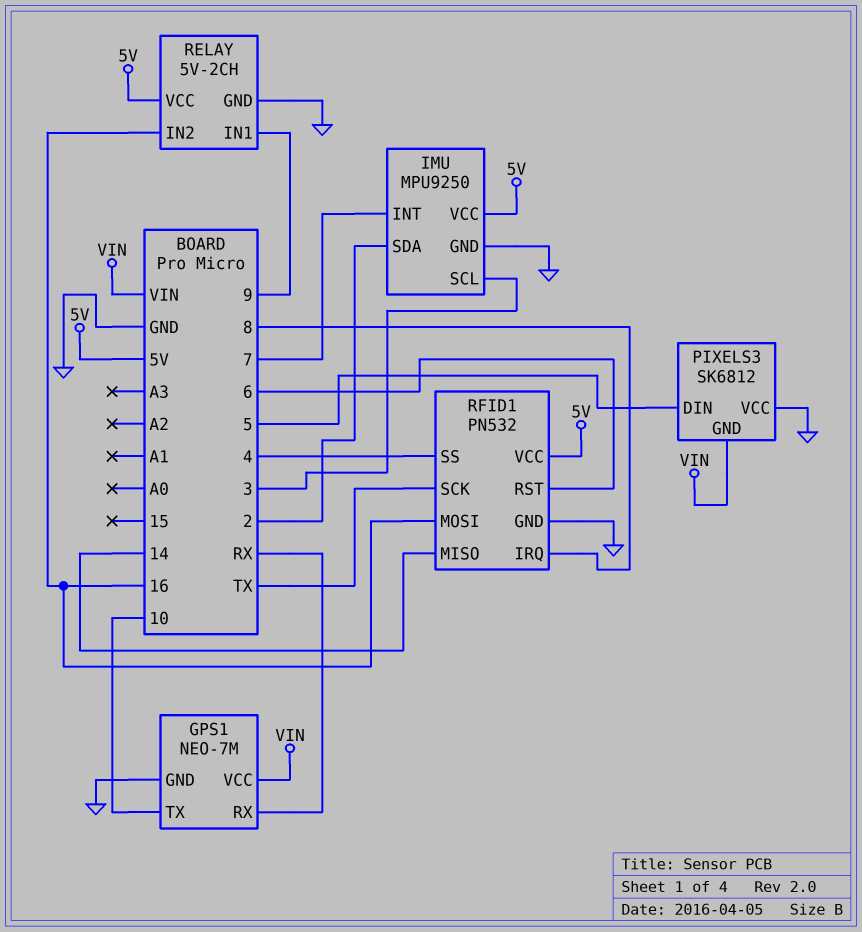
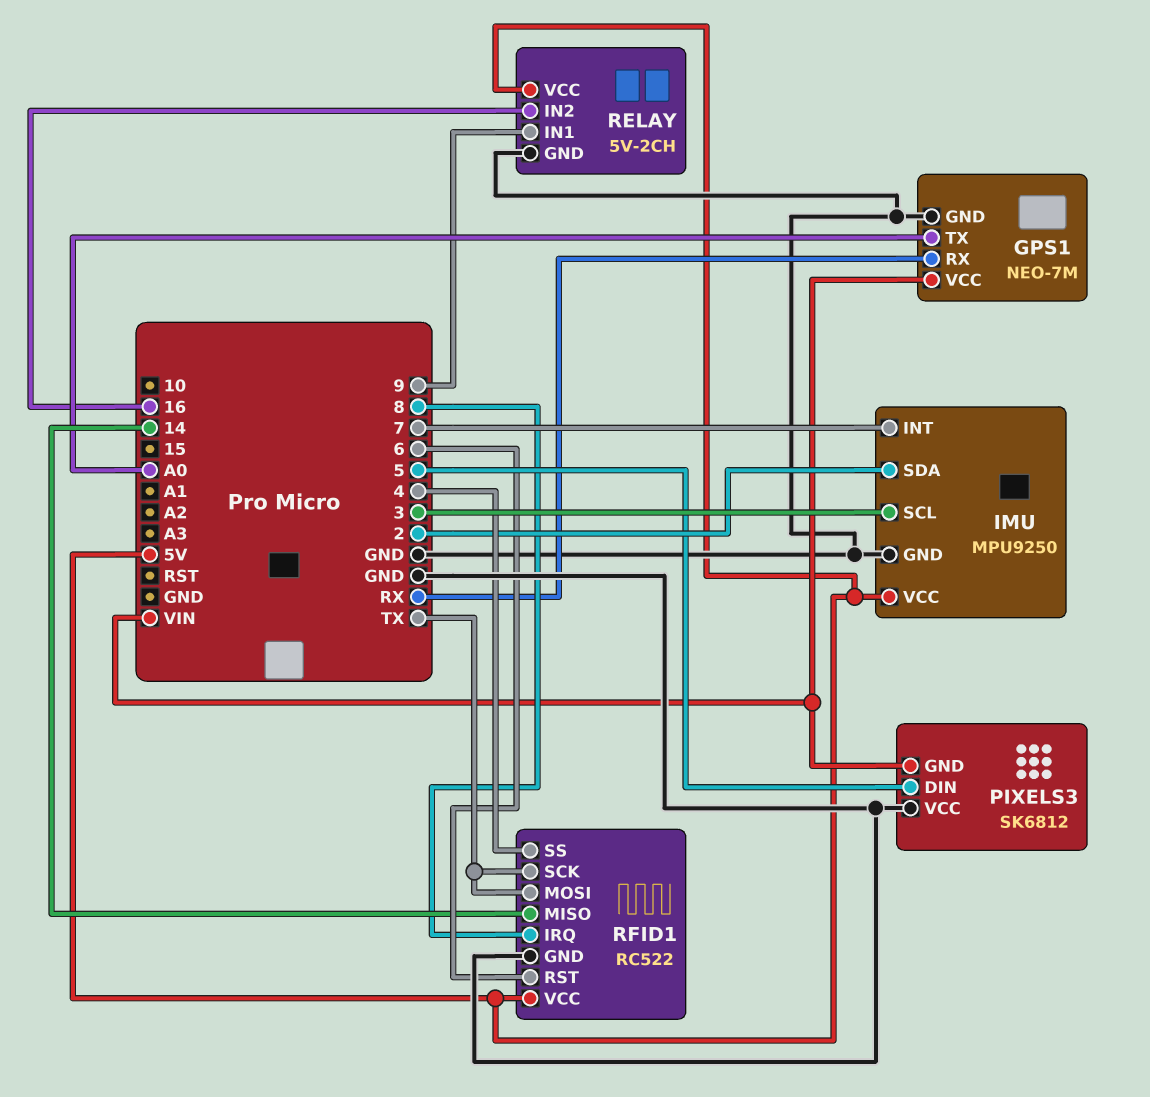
GPS1 pin TX: 10 -> A0
RFID1: PN532 -> RC522
RFID1 pin MOSI: 16 -> TX

